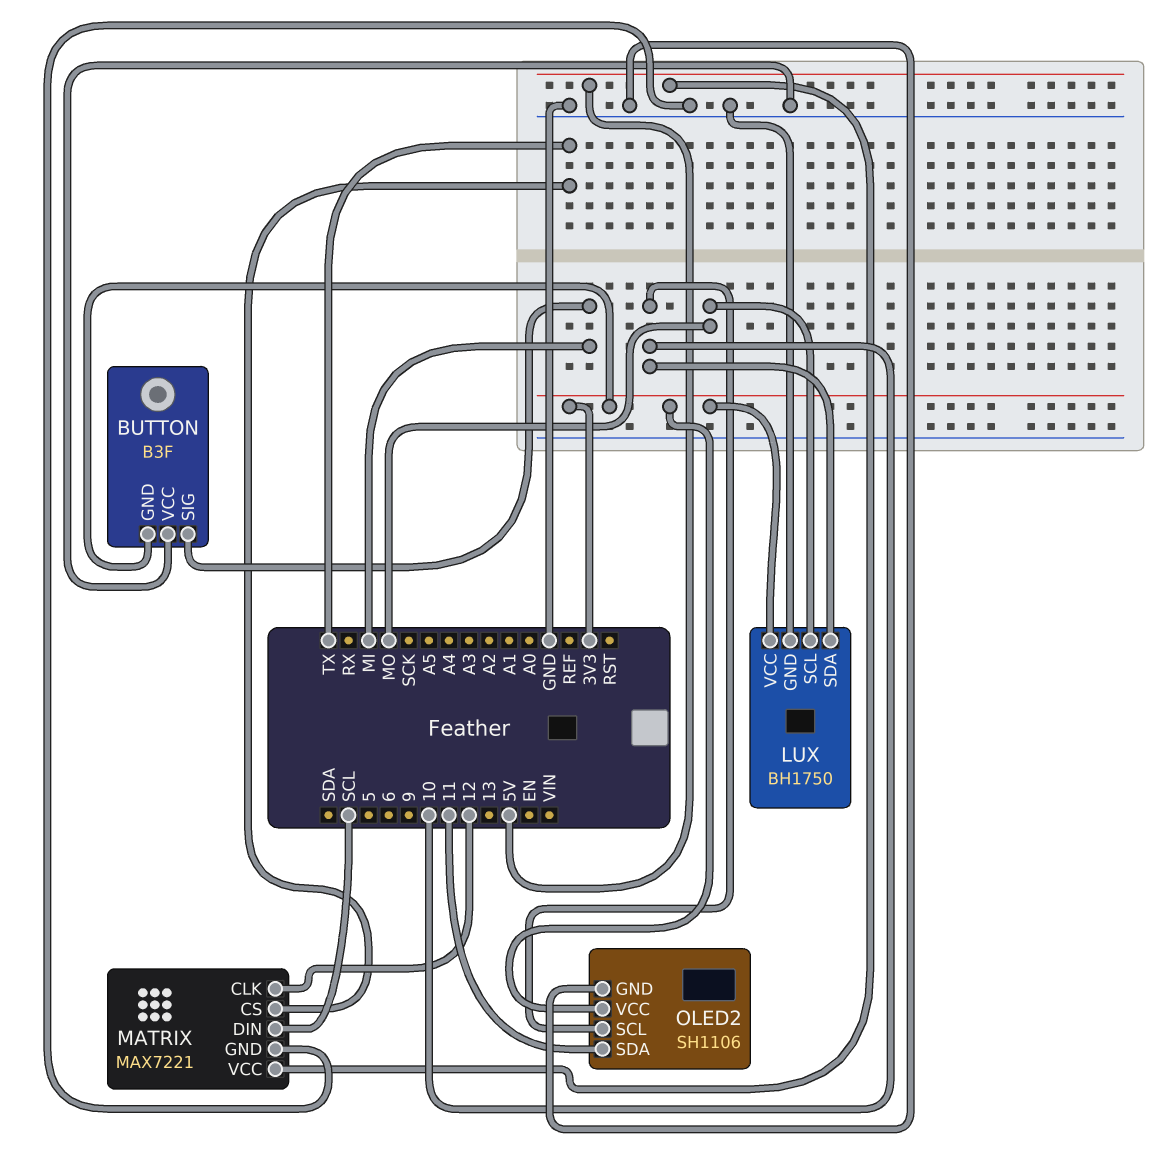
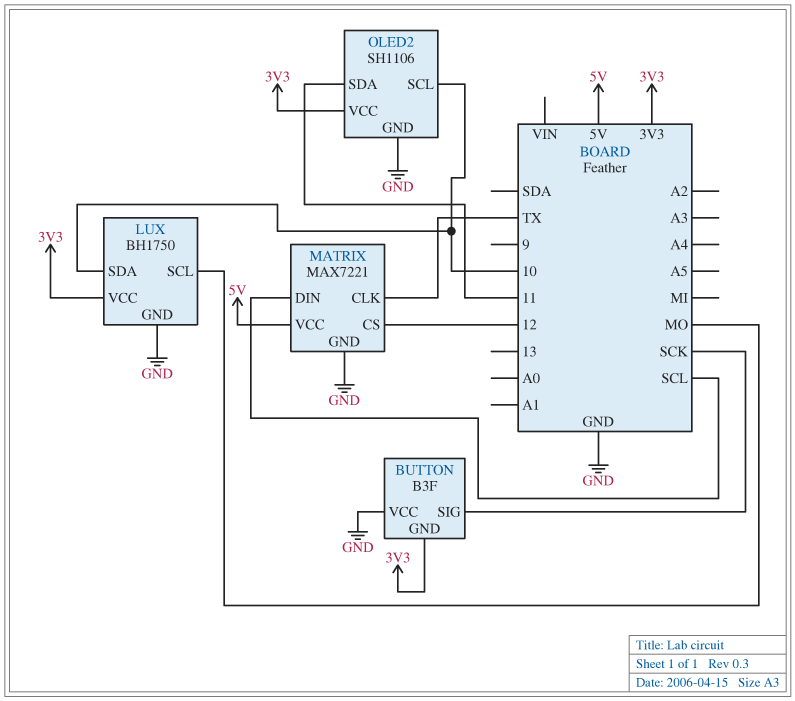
BUTTON pin SIG: MI -> SCK
MATRIX pin CLK: 12 -> TX
MATRIX pin CS: TX -> 12

